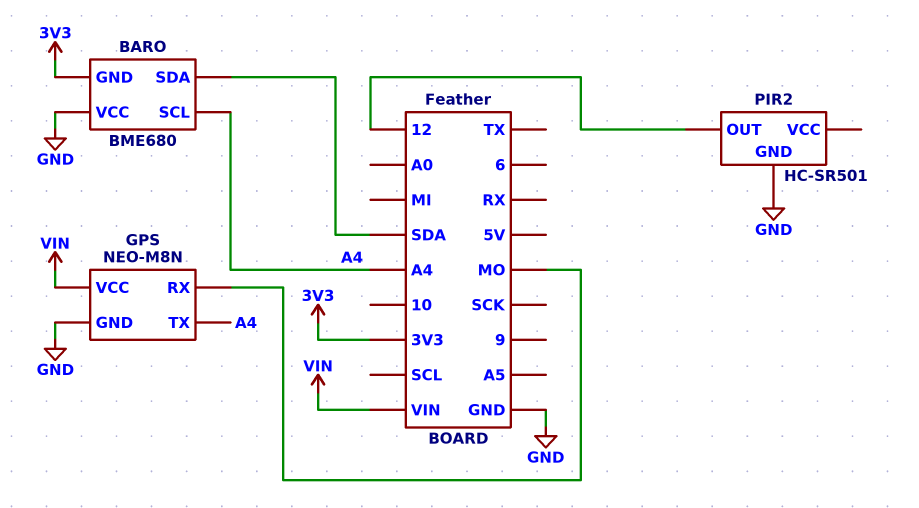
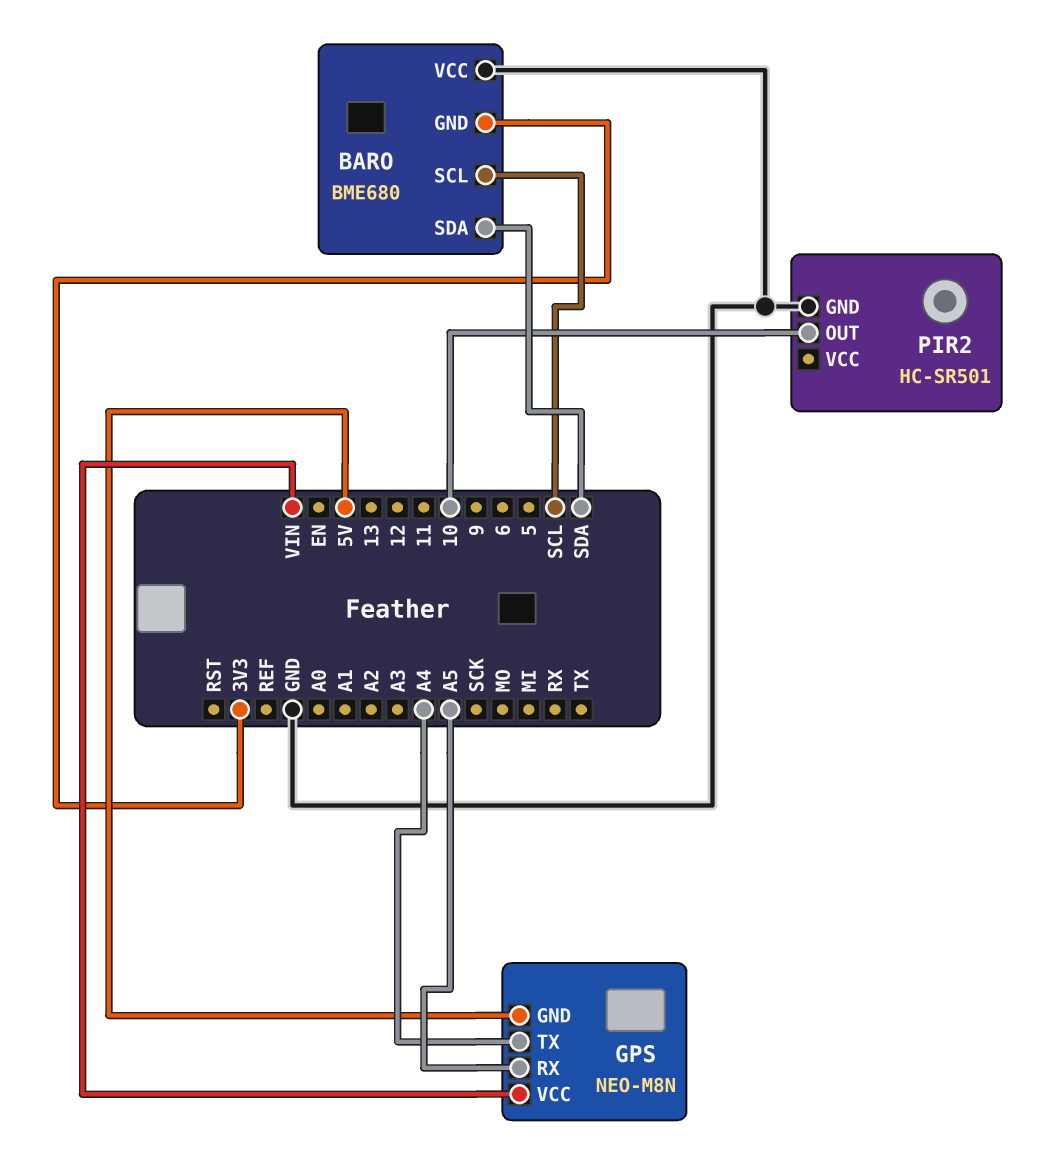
BARO pin SCL: A4 -> SCL
GPS pin GND: GND -> 5V
GPS pin RX: MO -> A5
PIR2 pin OUT: 12 -> 10

